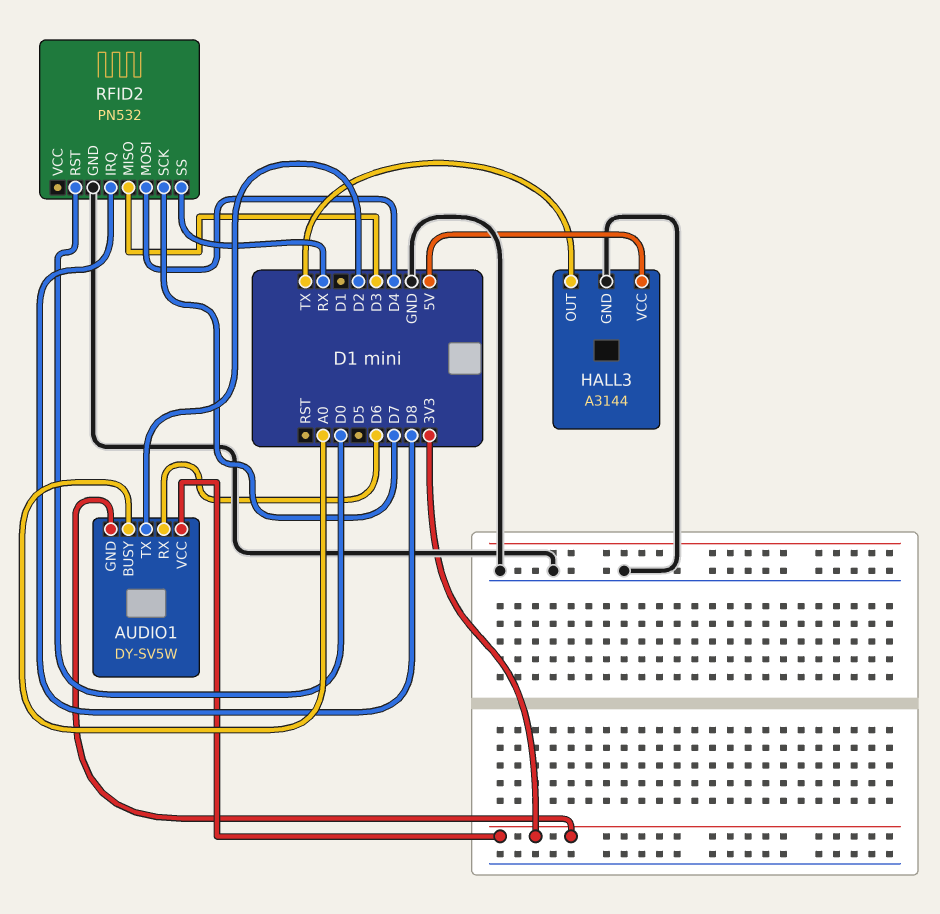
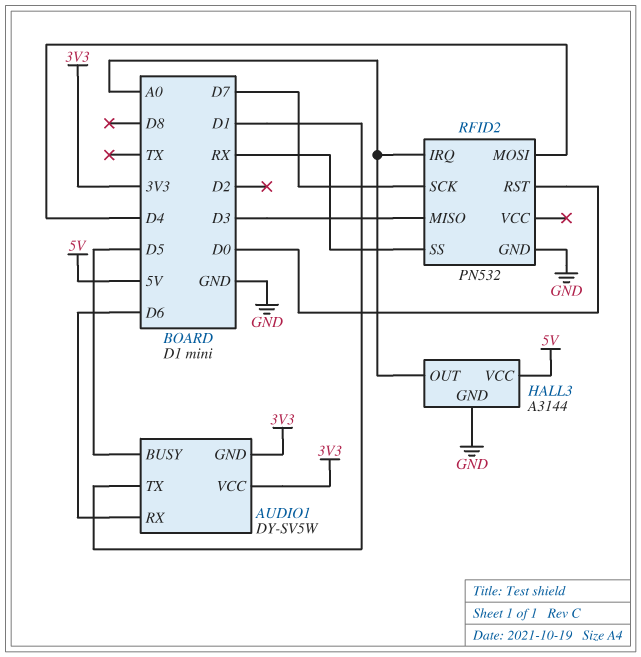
AUDIO1 pin BUSY: A0 -> D5
AUDIO1 pin TX: D2 -> D1
HALL3 pin OUT: TX -> A0
RFID2 pin IRQ: D8 -> A0

